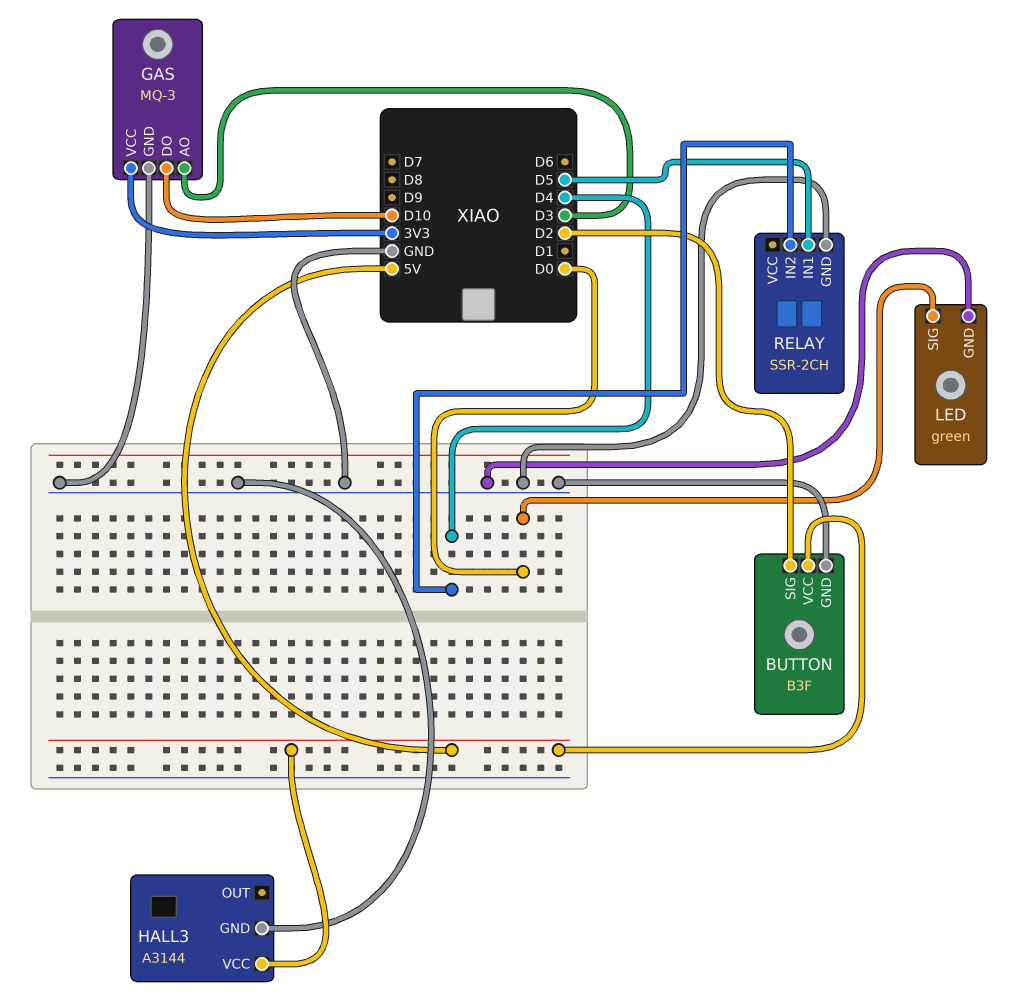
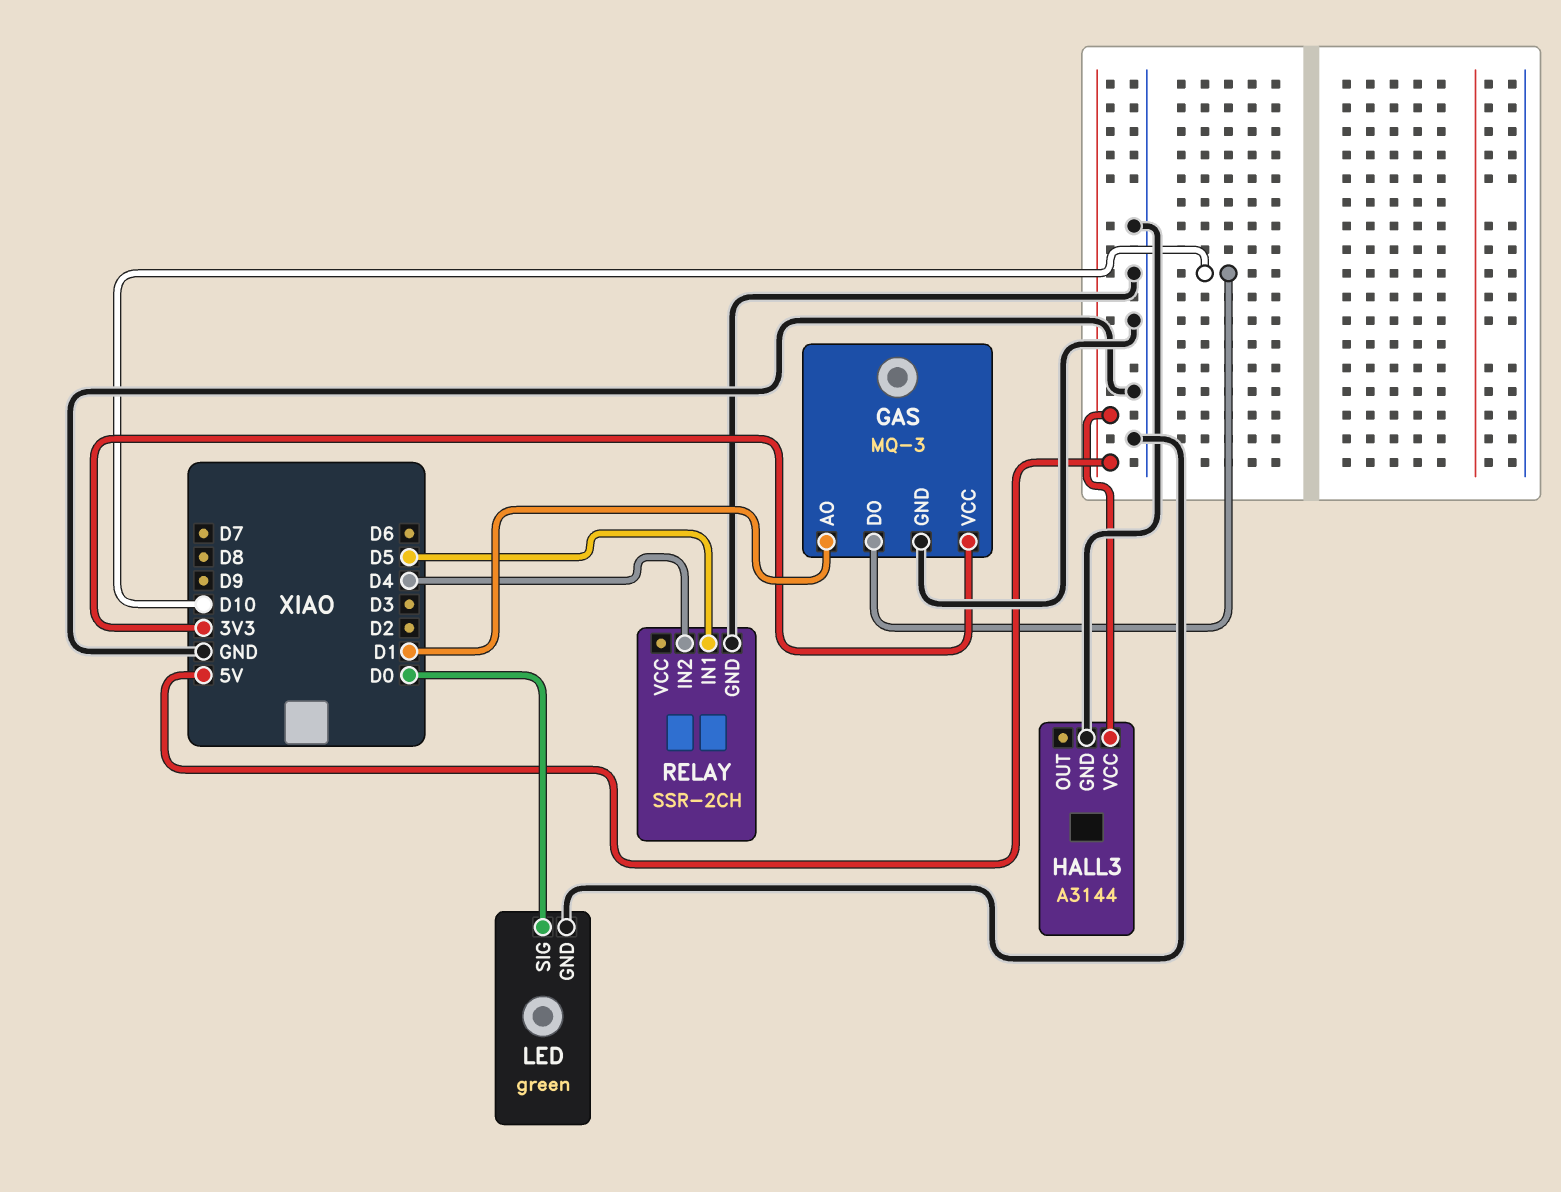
BUTTON: B3F -> none
BUTTON pin GND: GND -> none
BUTTON pin SIG: D2 -> none
BUTTON pin VCC: 5V -> none
GAS pin AO: D3 -> D1

